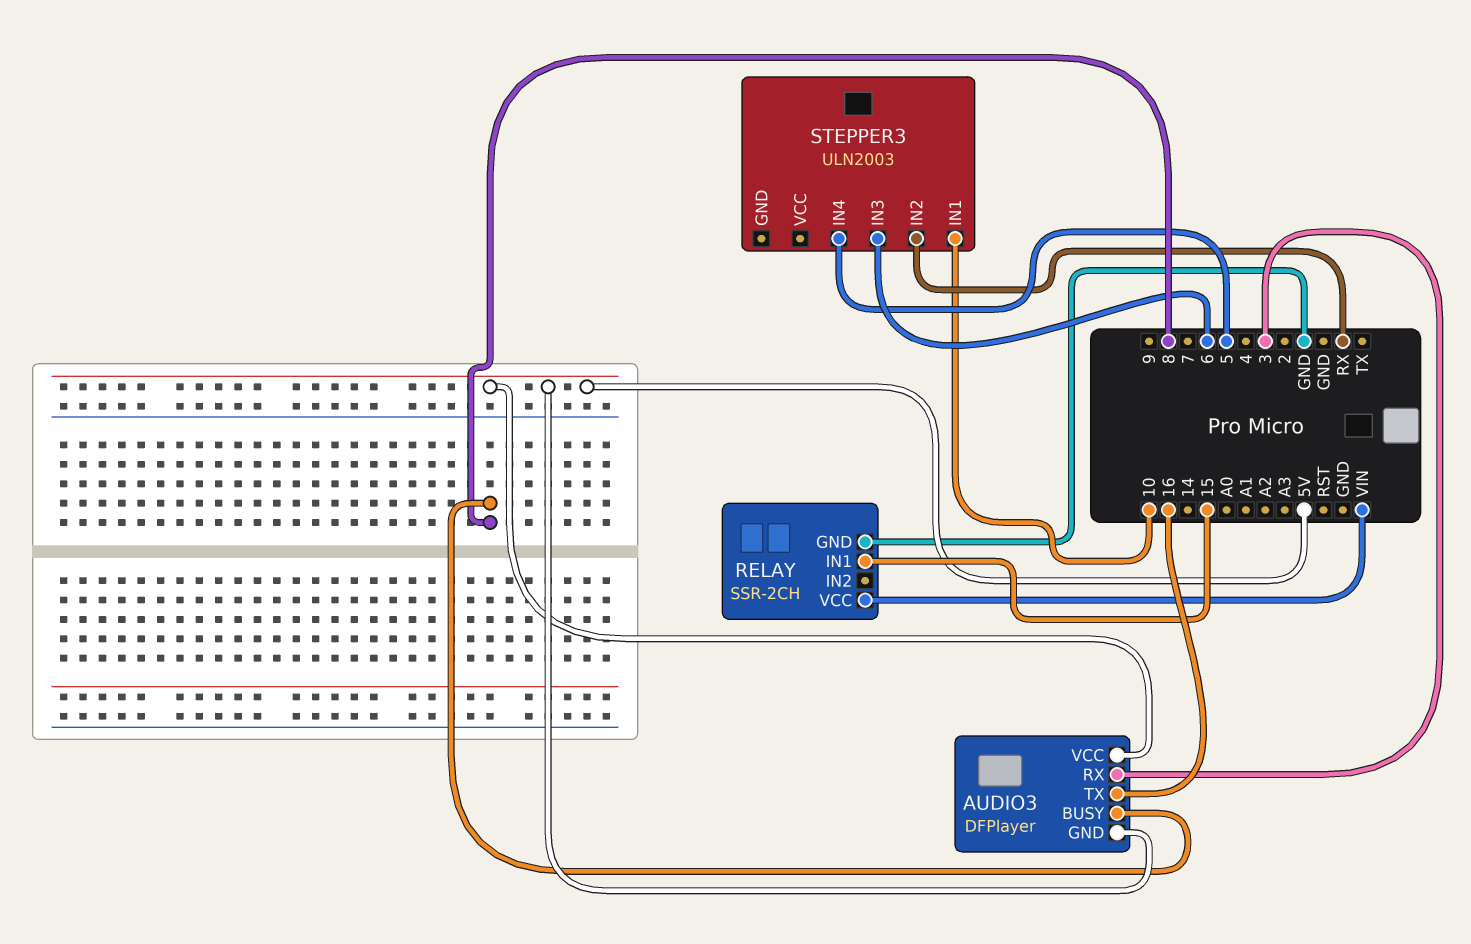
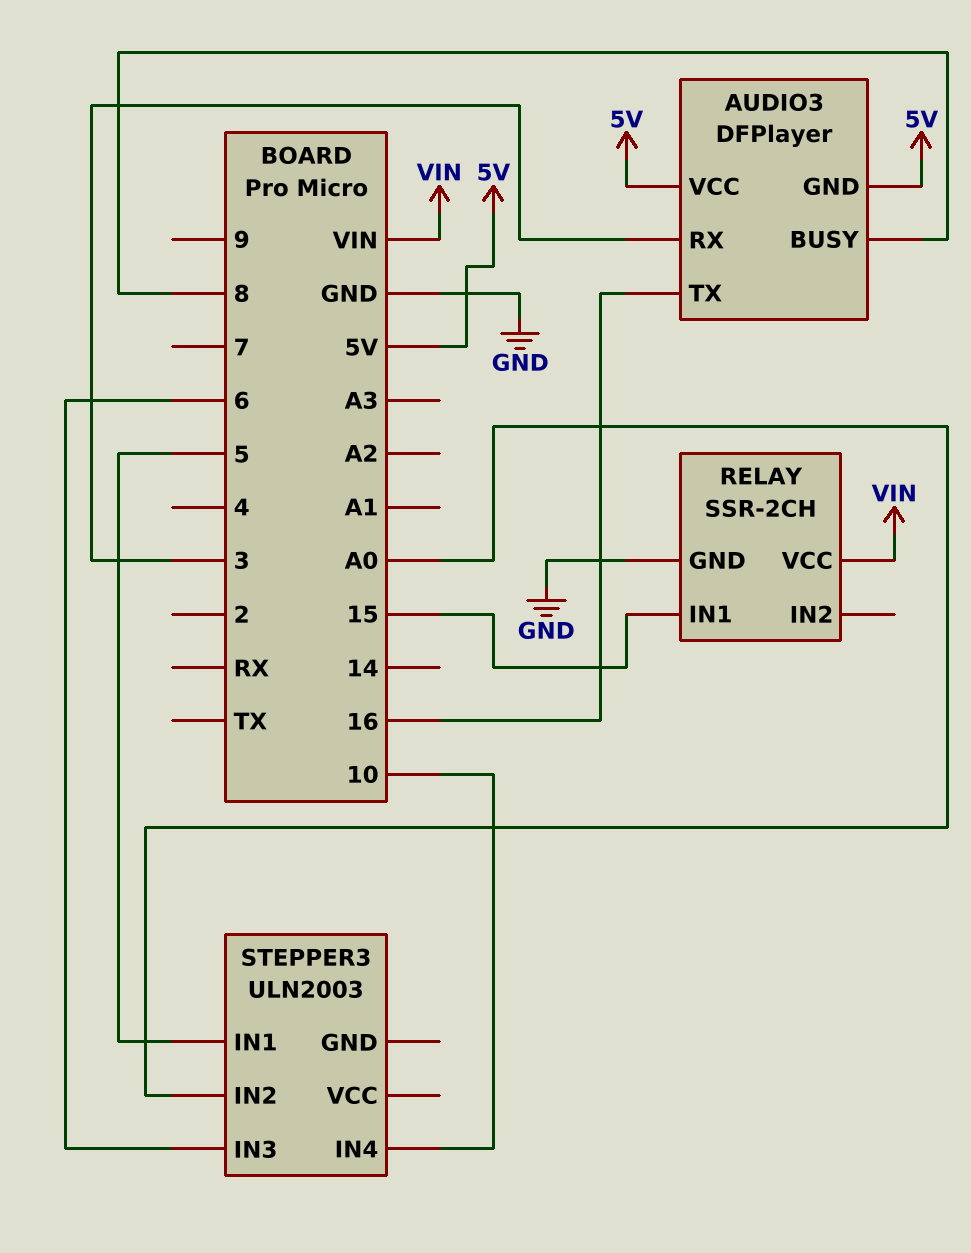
STEPPER3 pin IN1: 10 -> 5
STEPPER3 pin IN2: RX -> A0
STEPPER3 pin IN4: 5 -> 10

